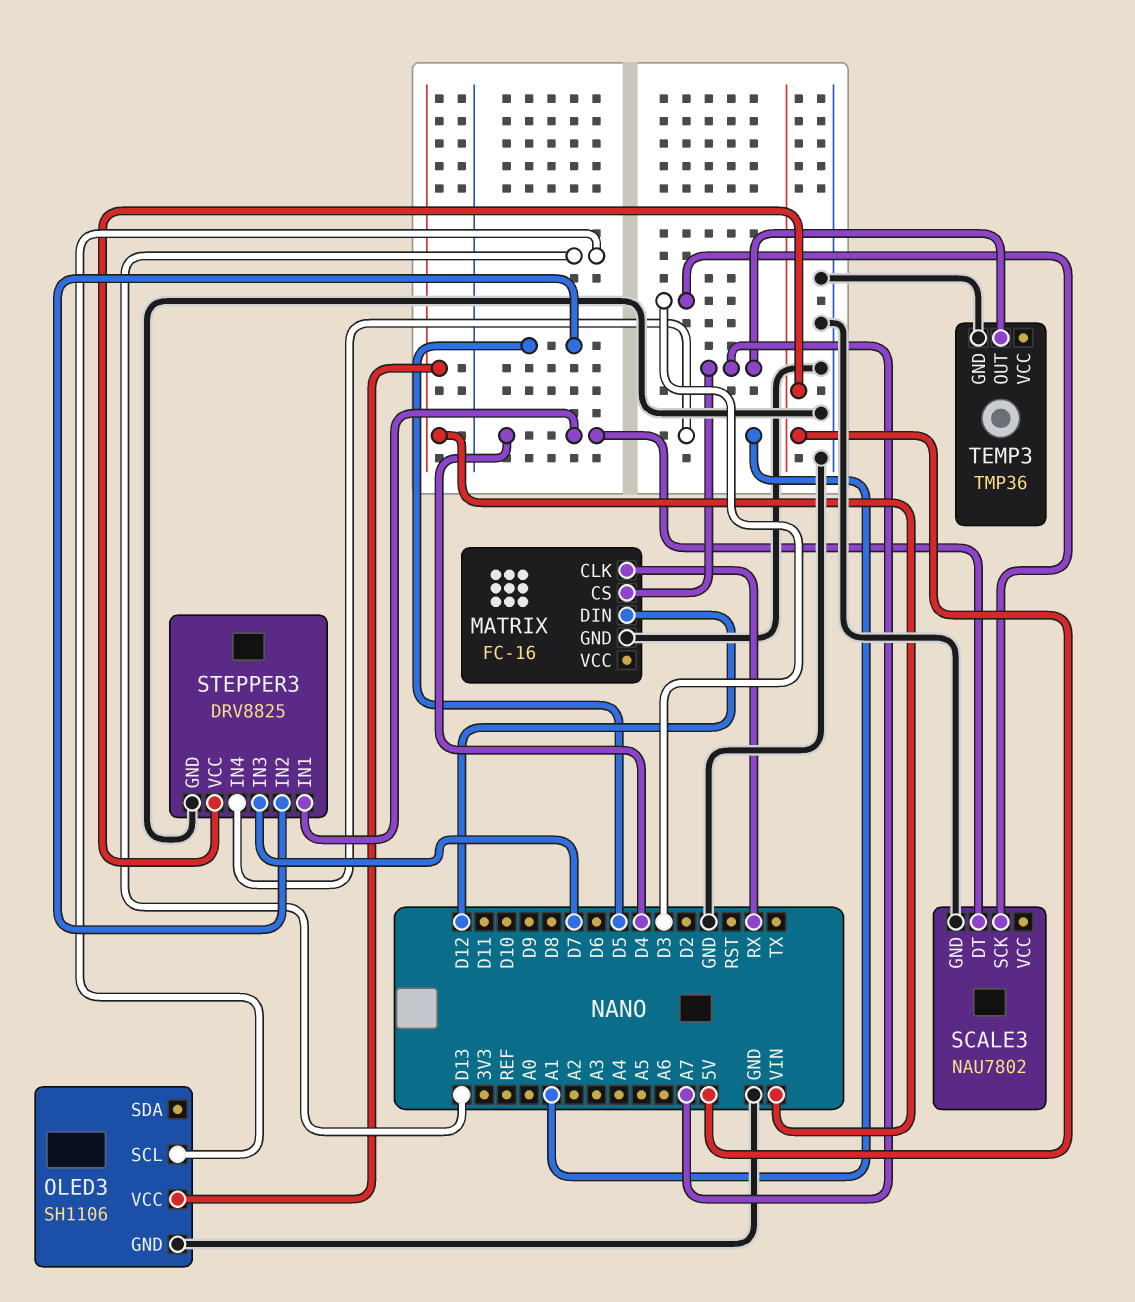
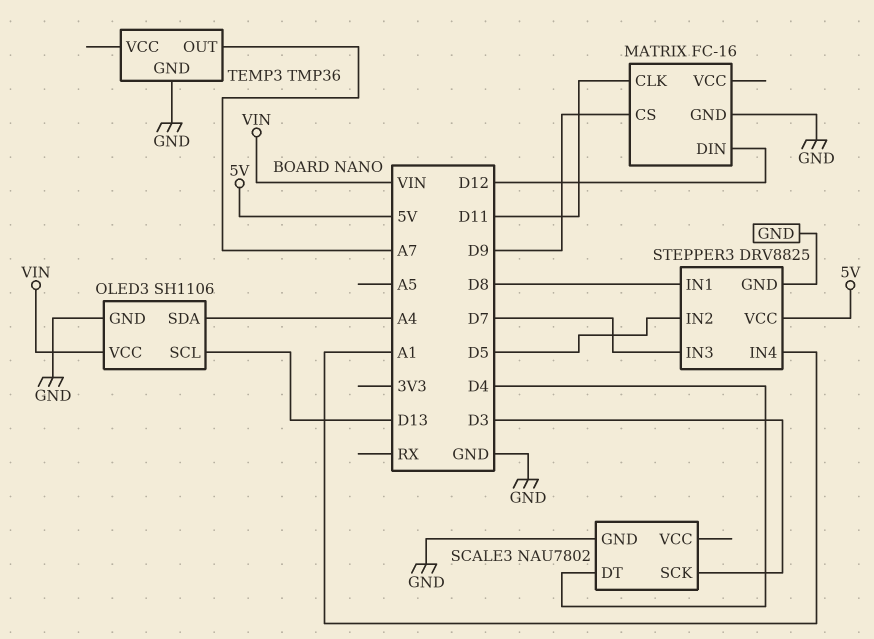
MATRIX pin CLK: RX -> D11
MATRIX pin CS: A7 -> D9
OLED3 pin SDA: none -> A4
STEPPER3 pin IN1: D4 -> D8

